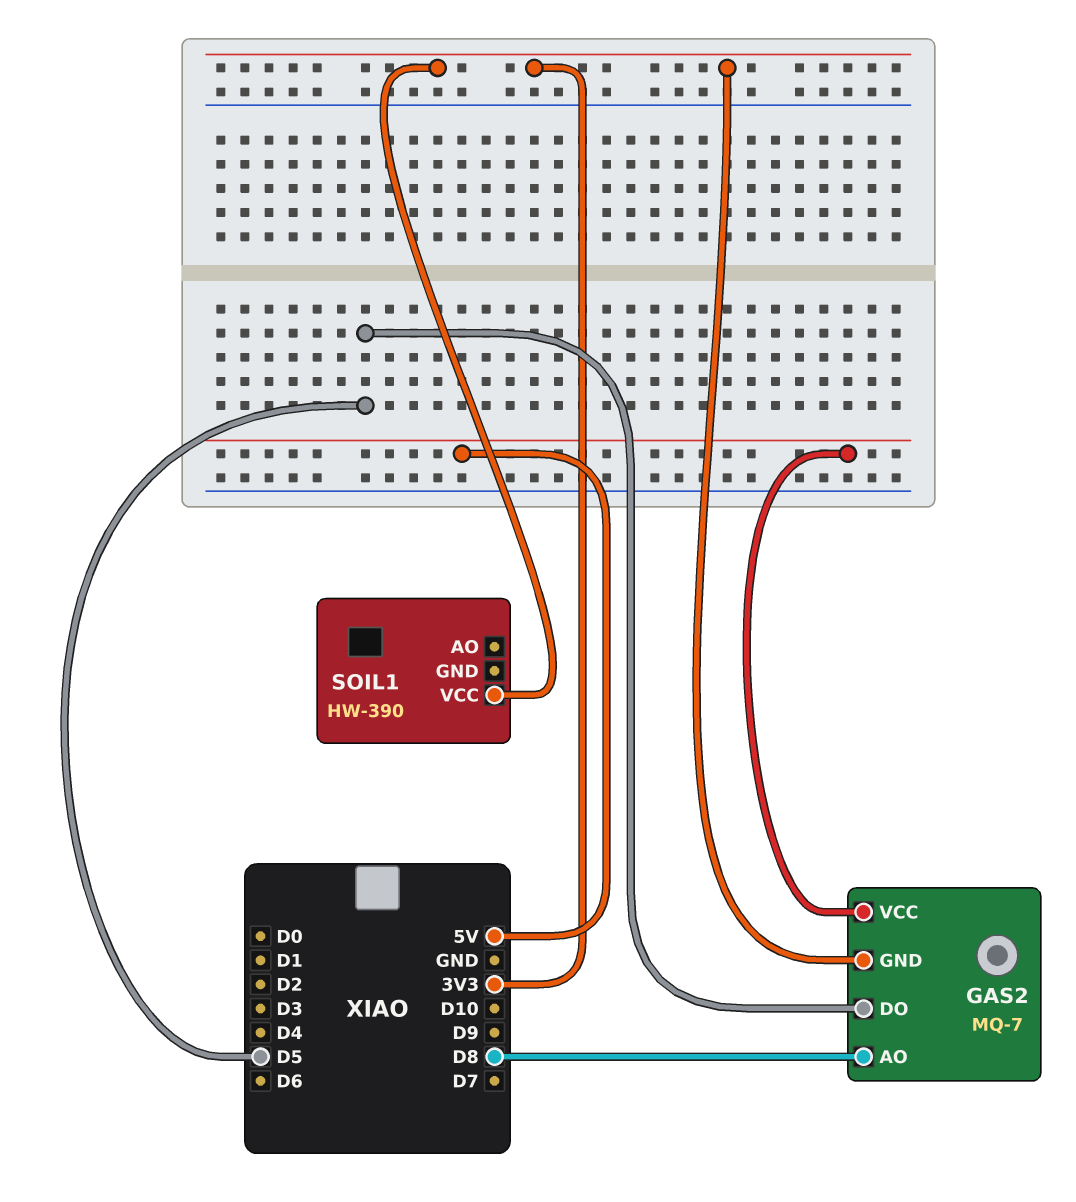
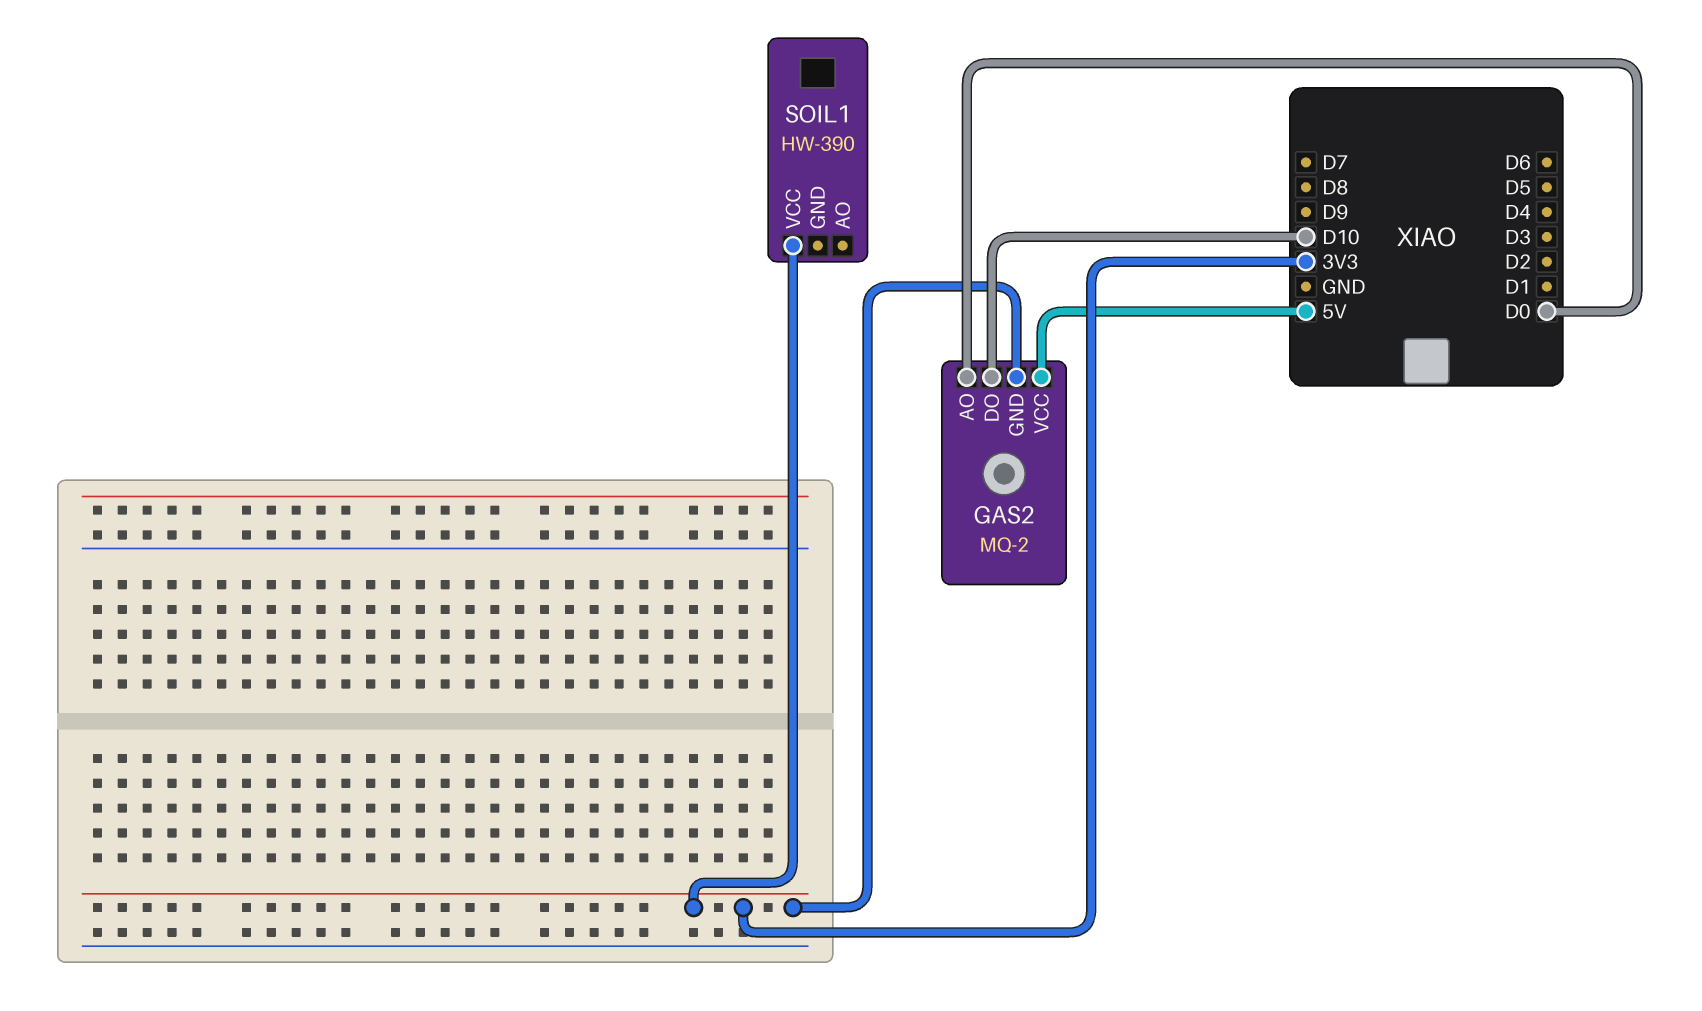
GAS2: MQ-7 -> MQ-2
GAS2 pin AO: D8 -> D0
GAS2 pin DO: D5 -> D10

